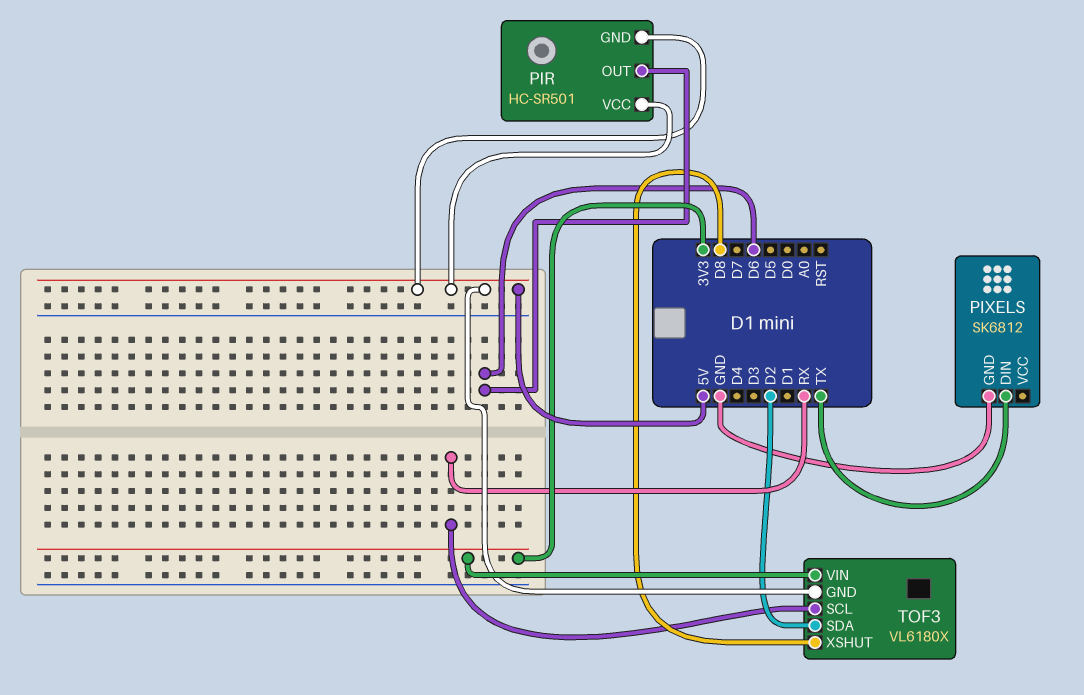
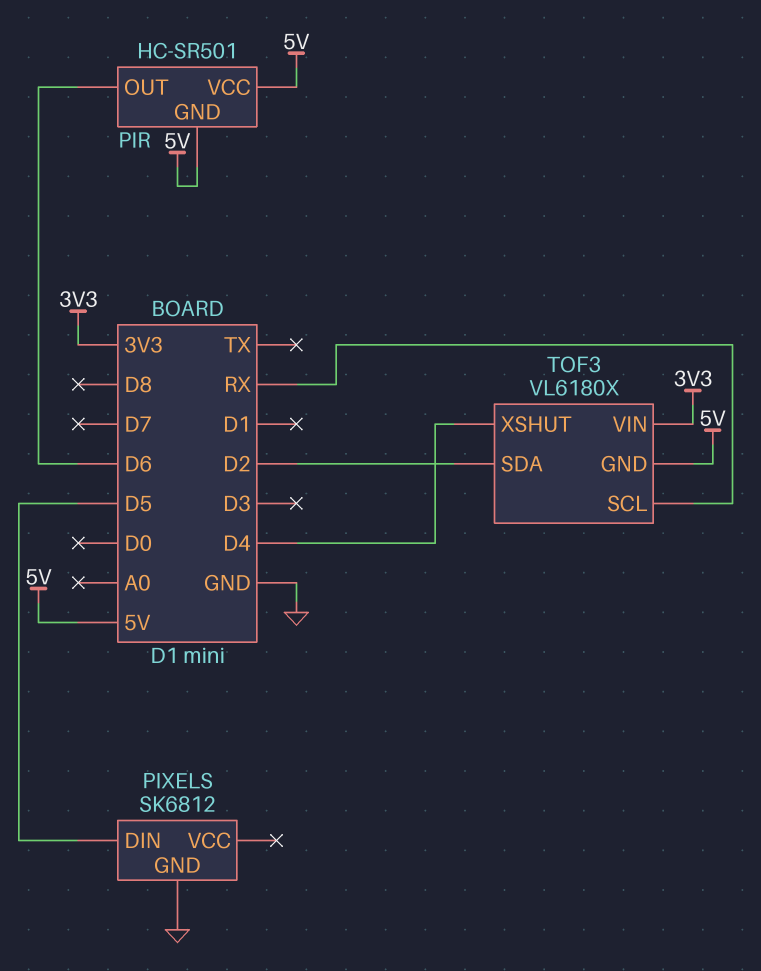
PIXELS pin DIN: TX -> D5
TOF3 pin XSHUT: D8 -> D4

